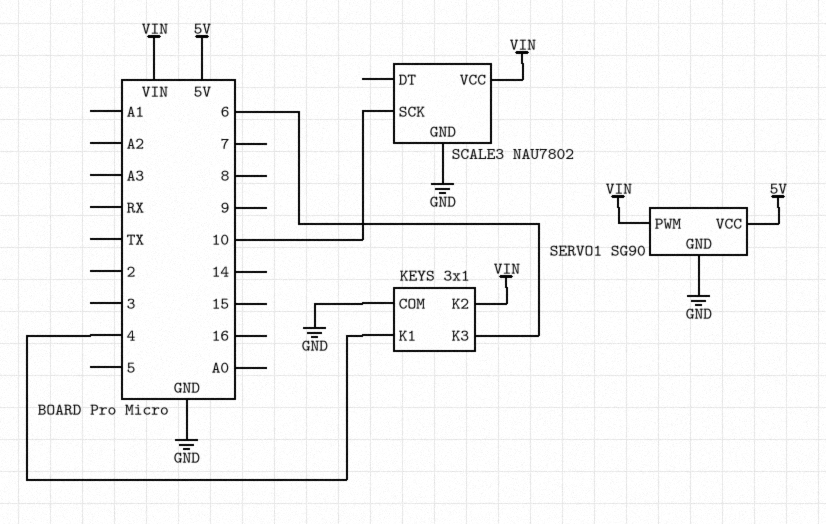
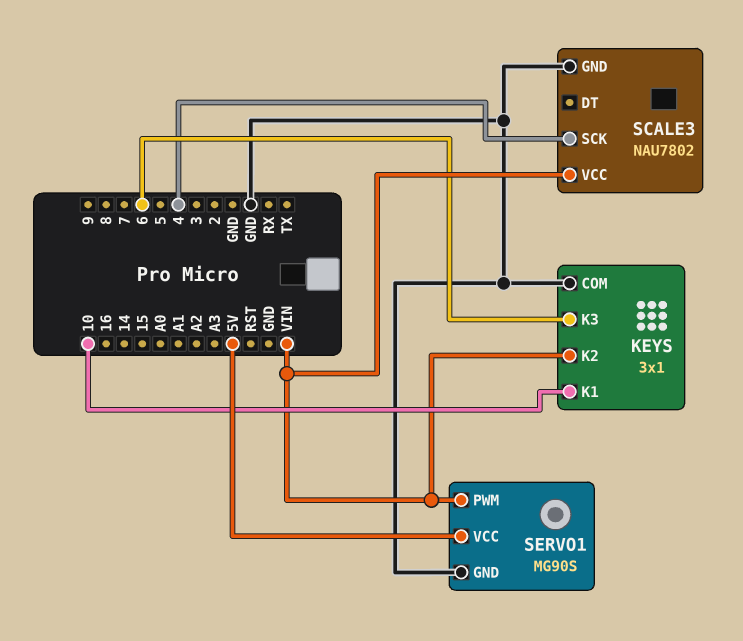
KEYS pin K1: 4 -> 10
SCALE3 pin SCK: 10 -> 4
SERVO1: SG90 -> MG90S

